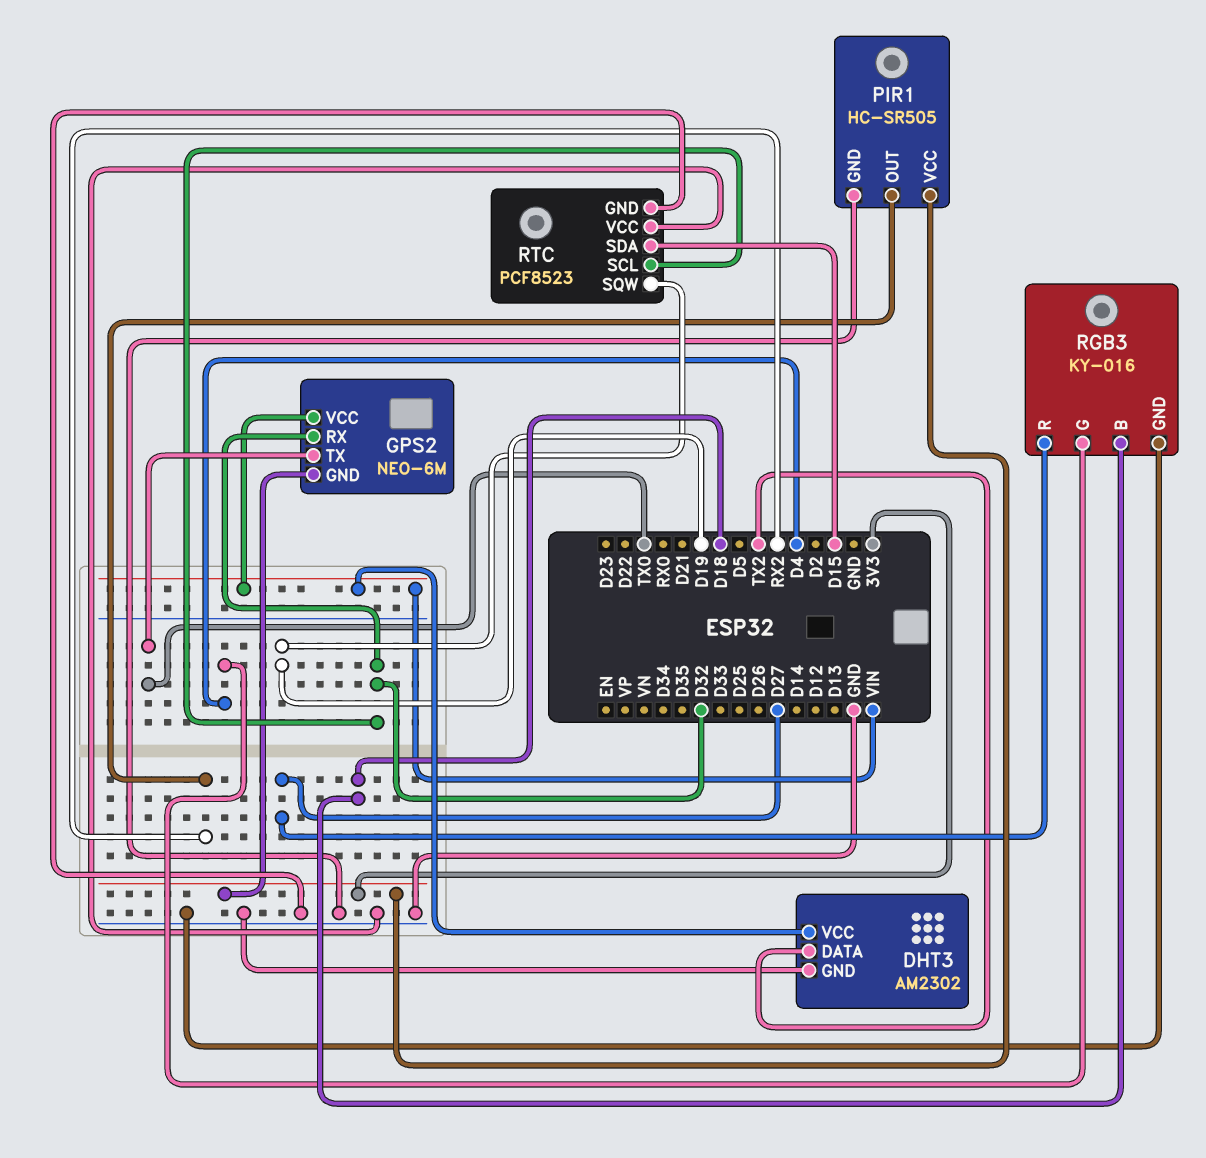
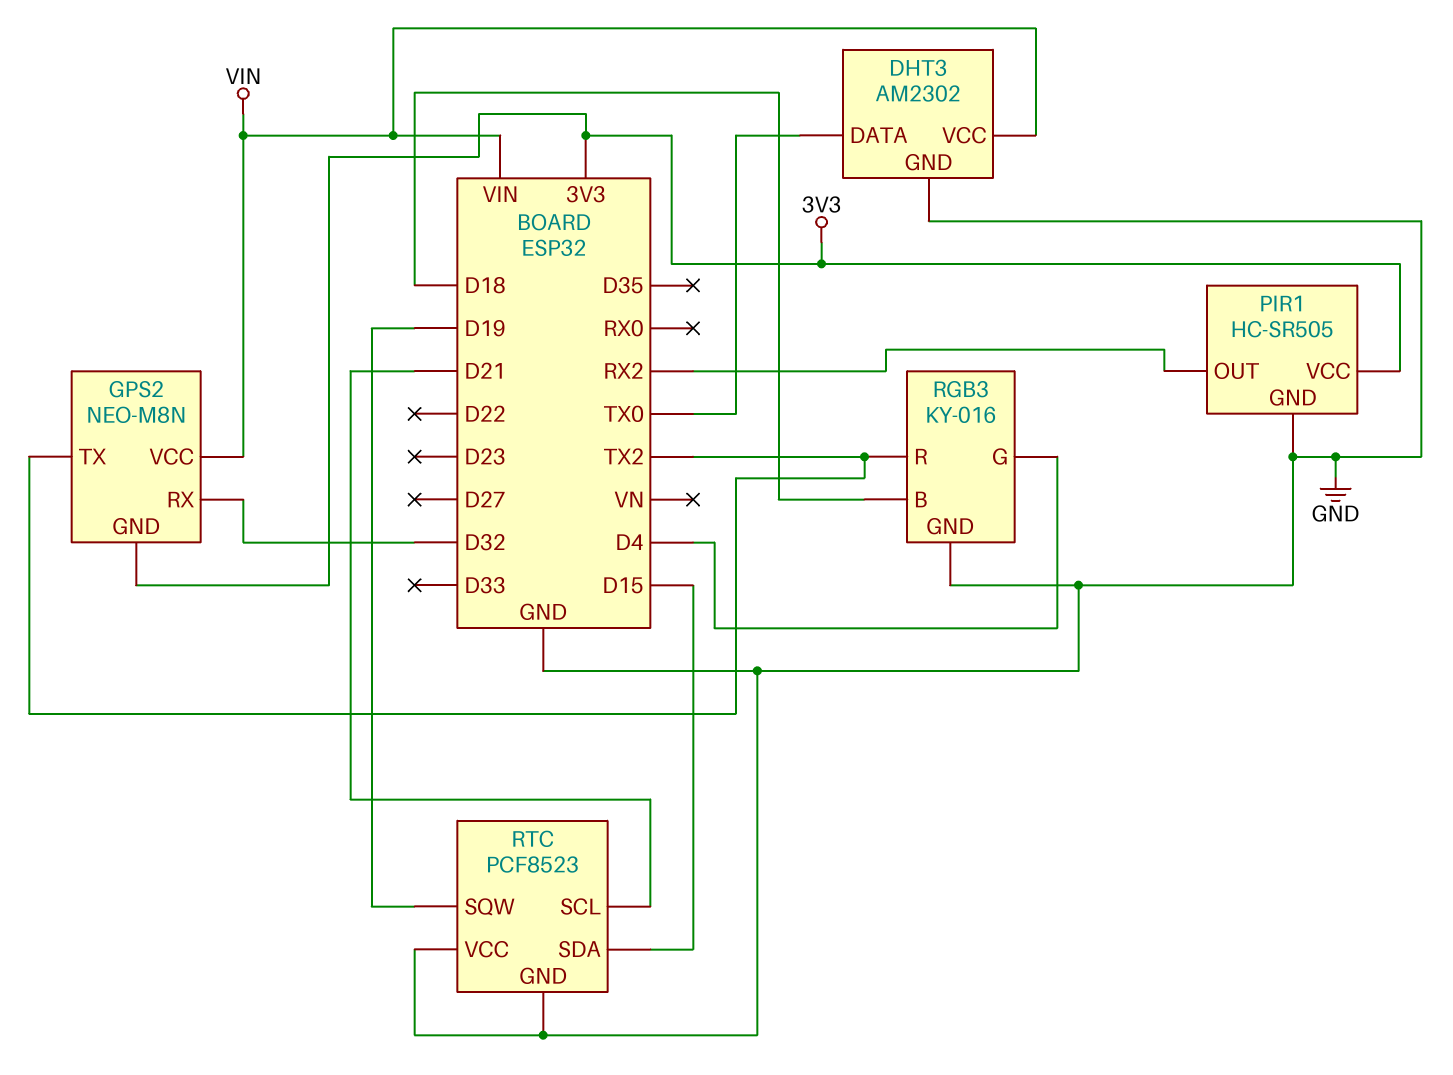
DHT3 pin DATA: TX2 -> TX0
GPS2: NEO-6M -> NEO-M8N
GPS2 pin TX: TX0 -> TX2
RGB3 pin R: D27 -> TX2
RTC pin SCL: D32 -> D21

